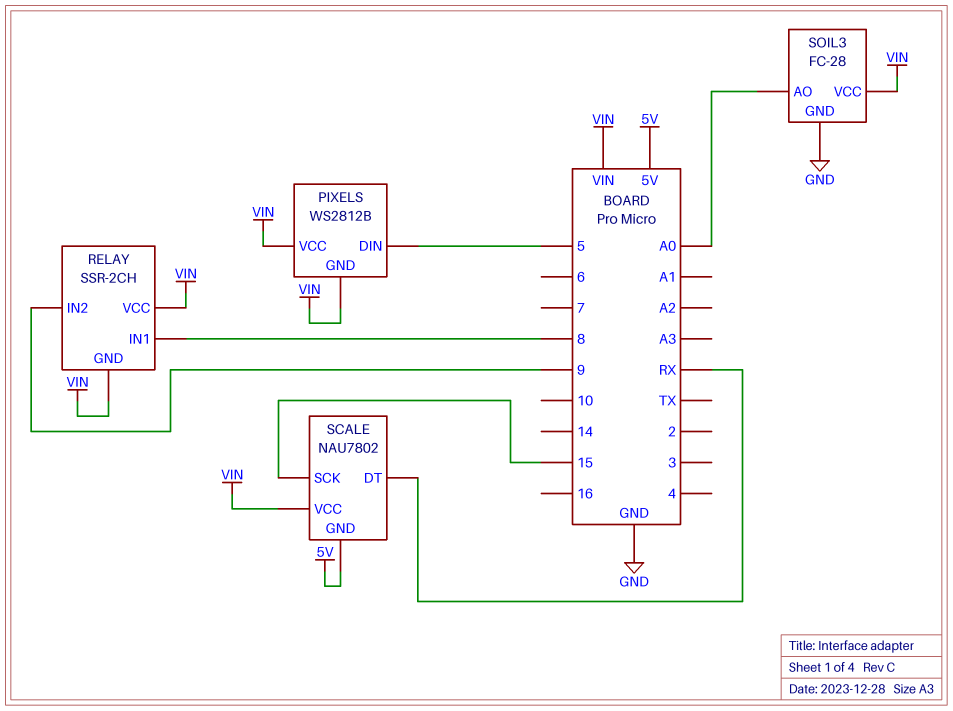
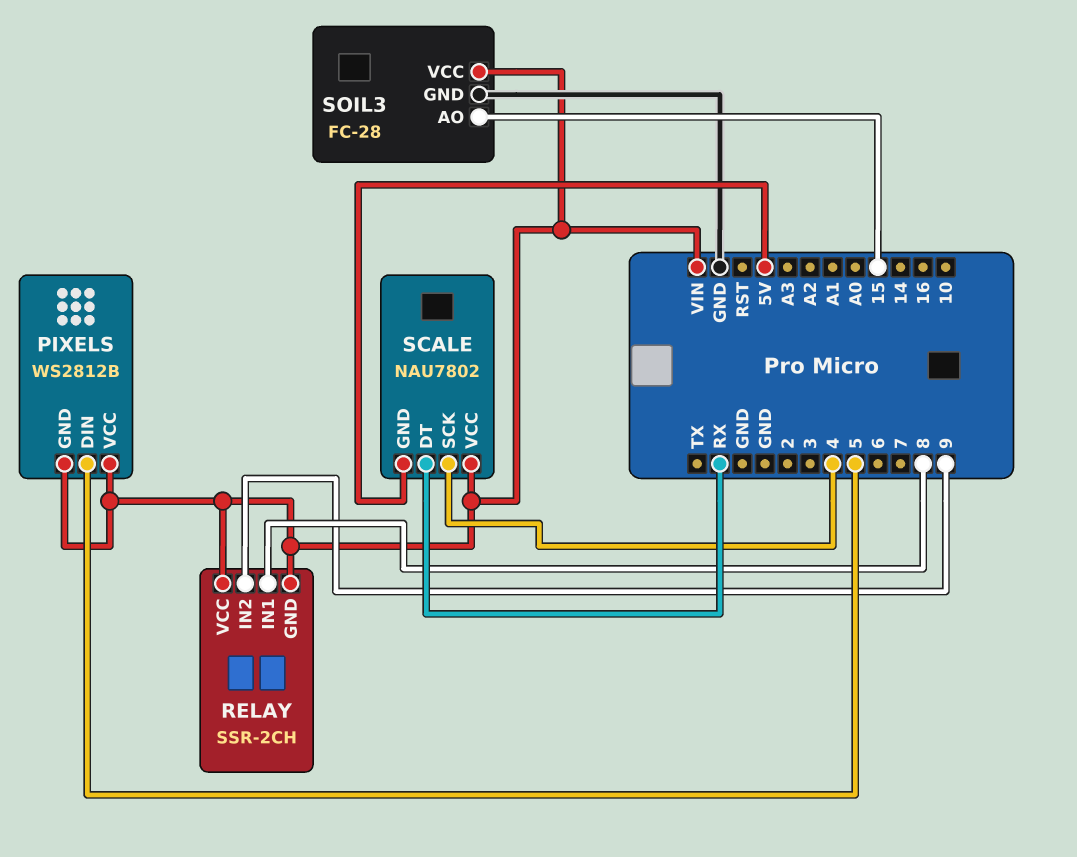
SCALE pin SCK: 15 -> 4
SOIL3 pin AO: A0 -> 15

